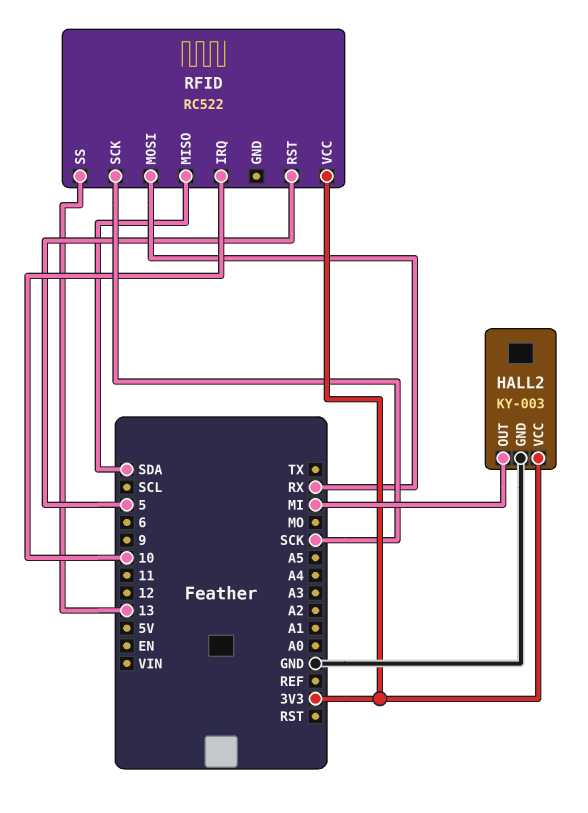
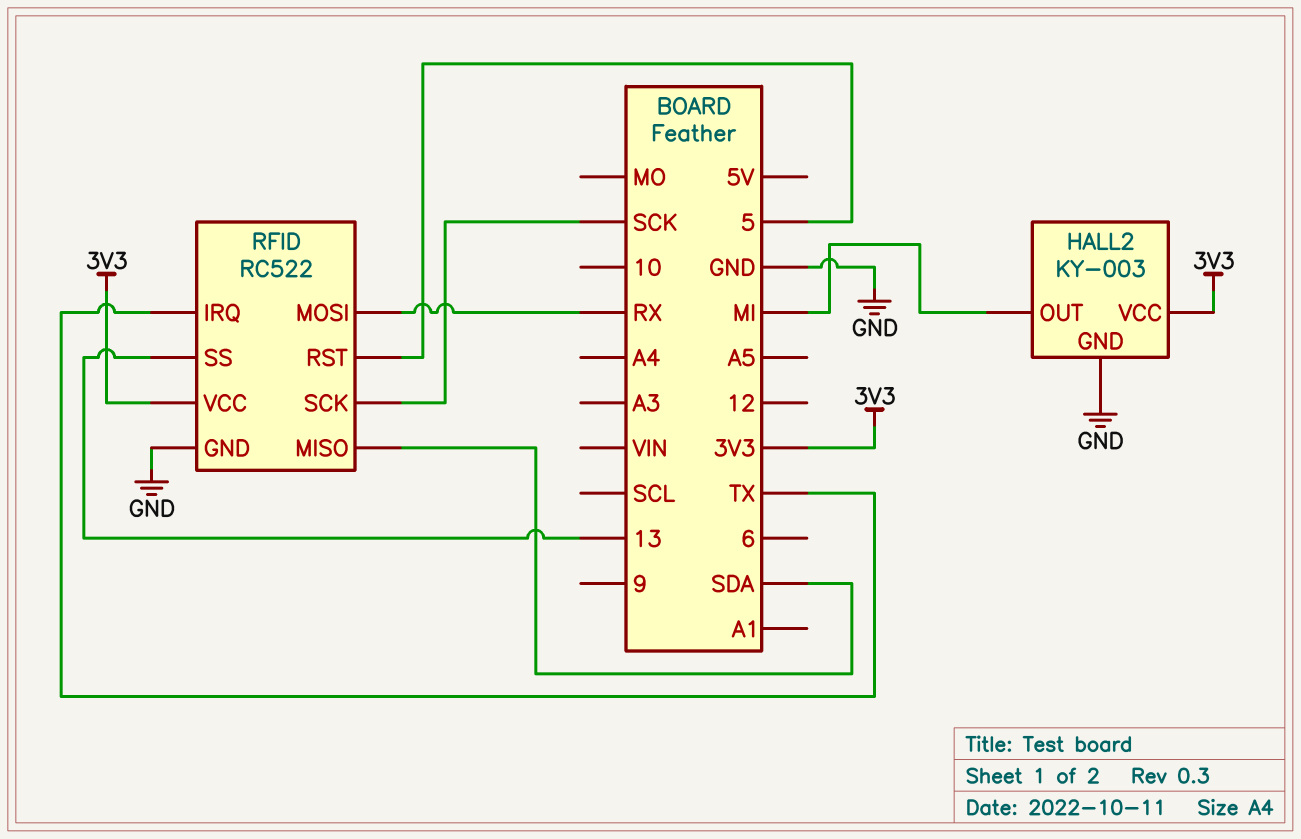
RFID pin GND: none -> GND
RFID pin IRQ: 10 -> TX

